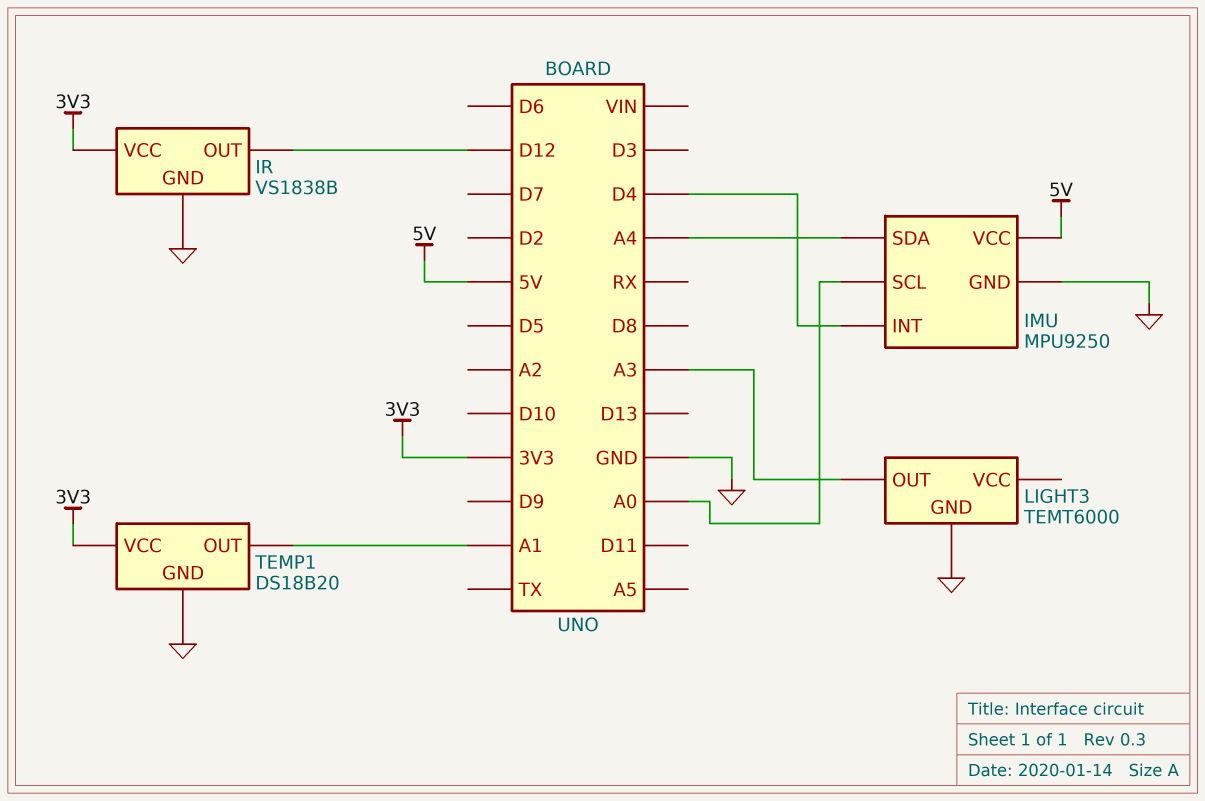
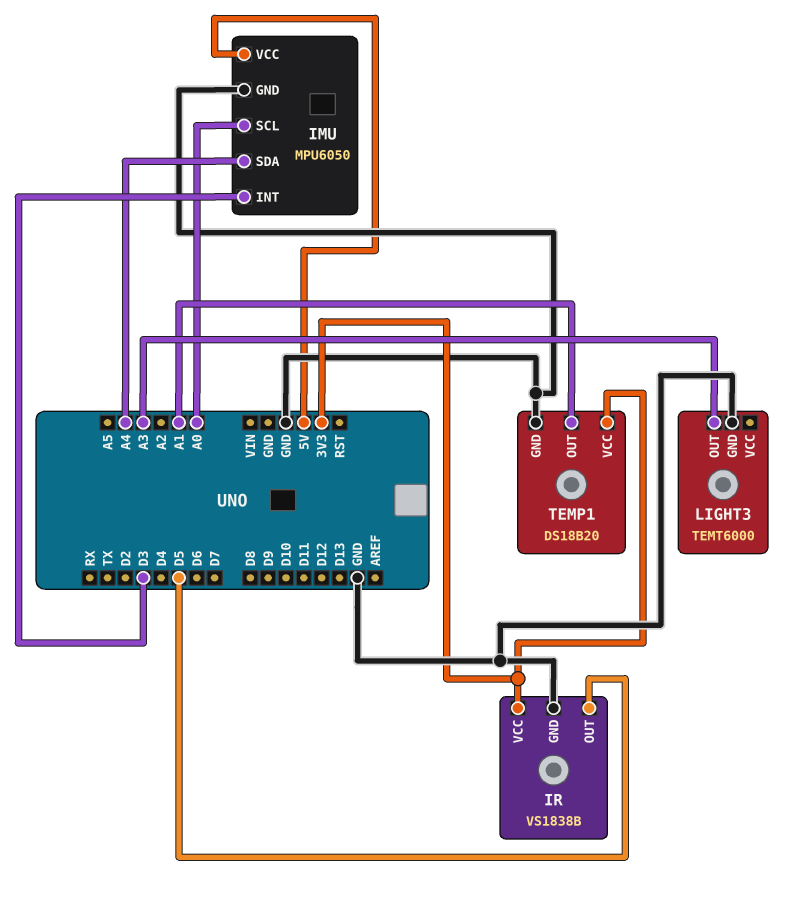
IMU: MPU9250 -> MPU6050
IMU pin INT: D4 -> D3
IR pin OUT: D12 -> D5

